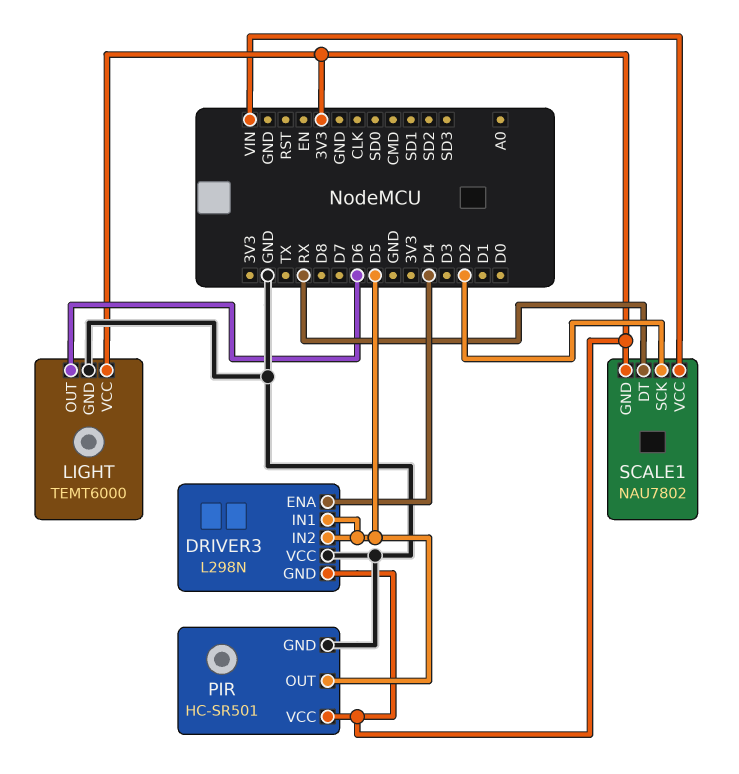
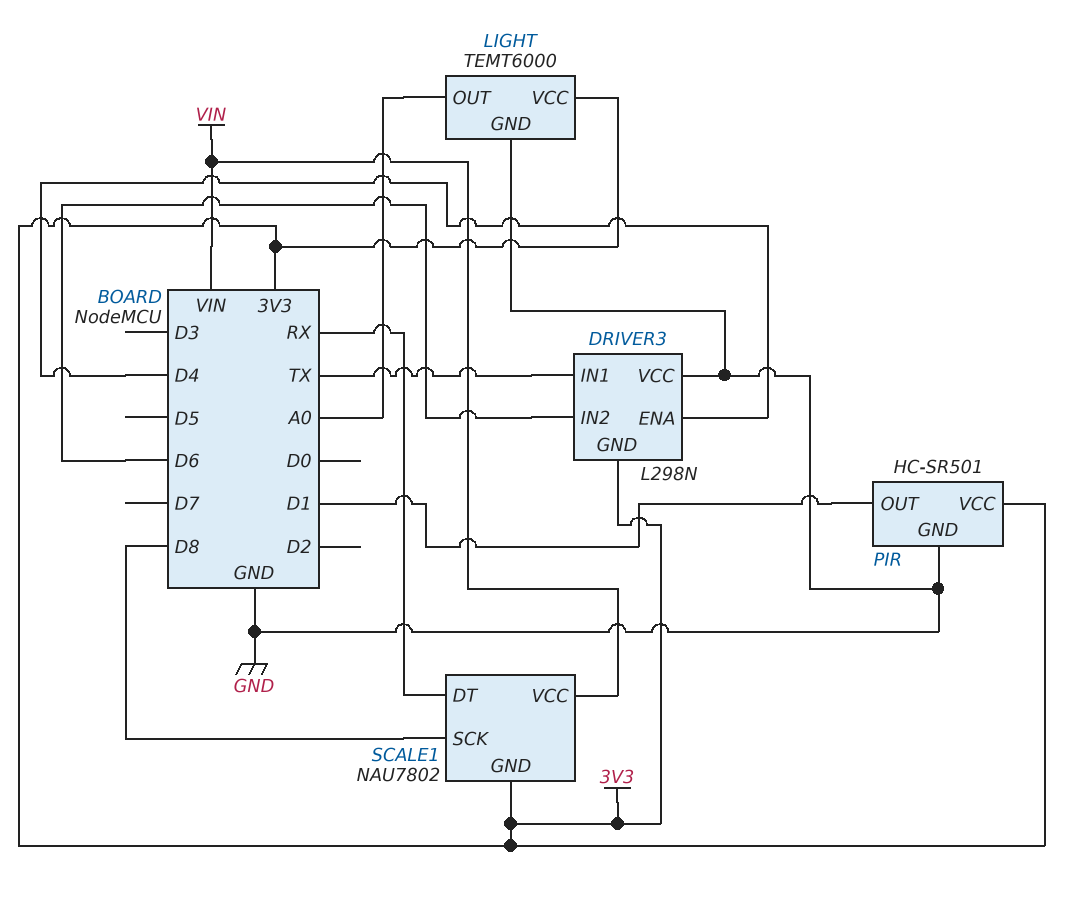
DRIVER3 pin IN1: D5 -> TX
DRIVER3 pin IN2: D5 -> D6
LIGHT pin OUT: D6 -> A0
PIR pin OUT: D5 -> D1
SCALE1 pin SCK: D2 -> D8

